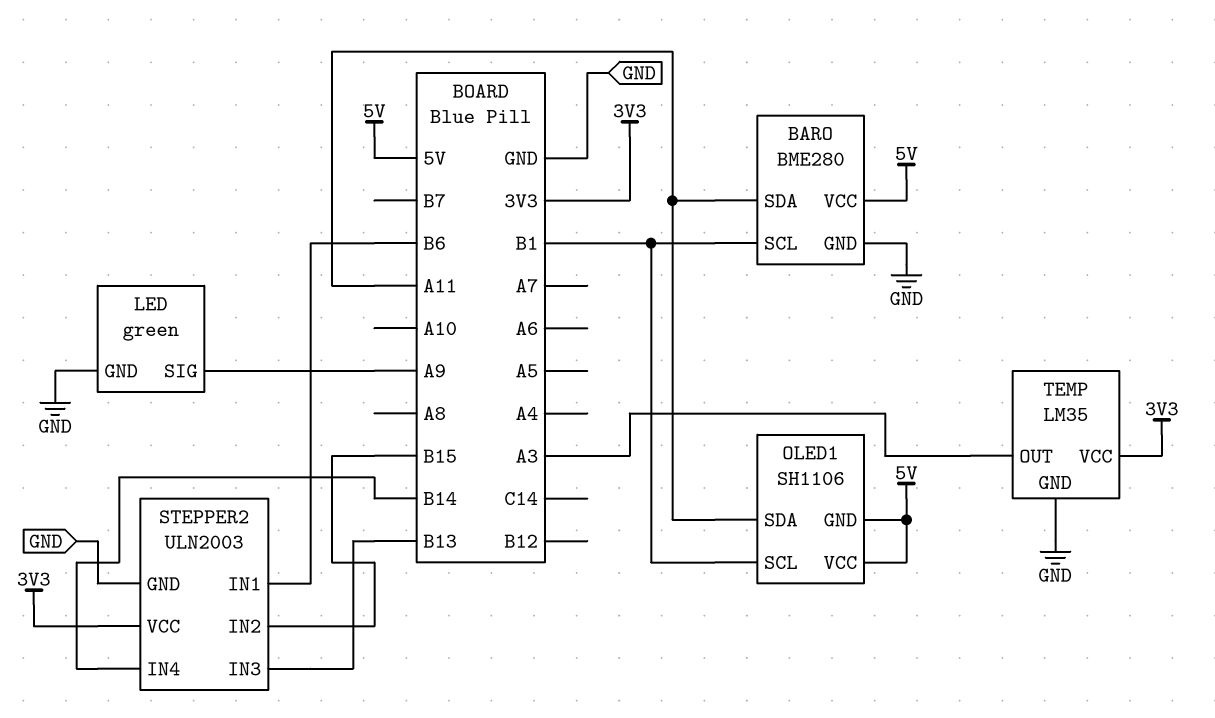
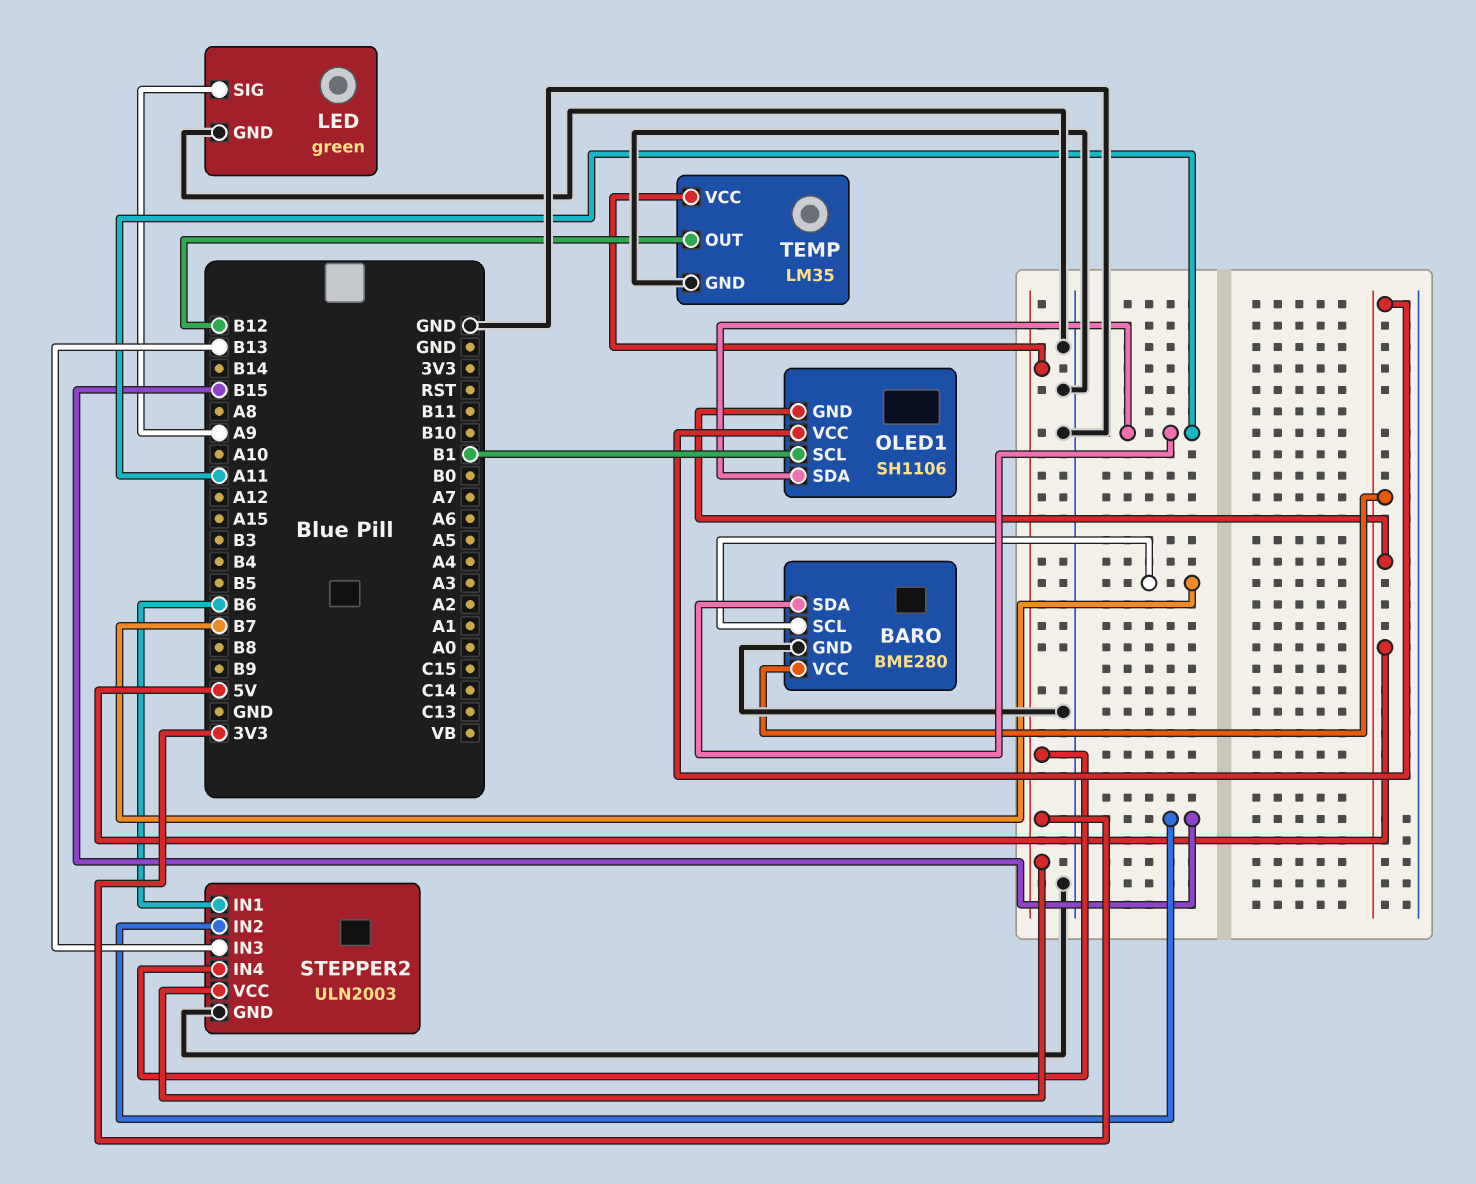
BARO pin SCL: B1 -> B7
STEPPER2 pin IN4: B14 -> 3V3
TEMP pin OUT: A3 -> B12

